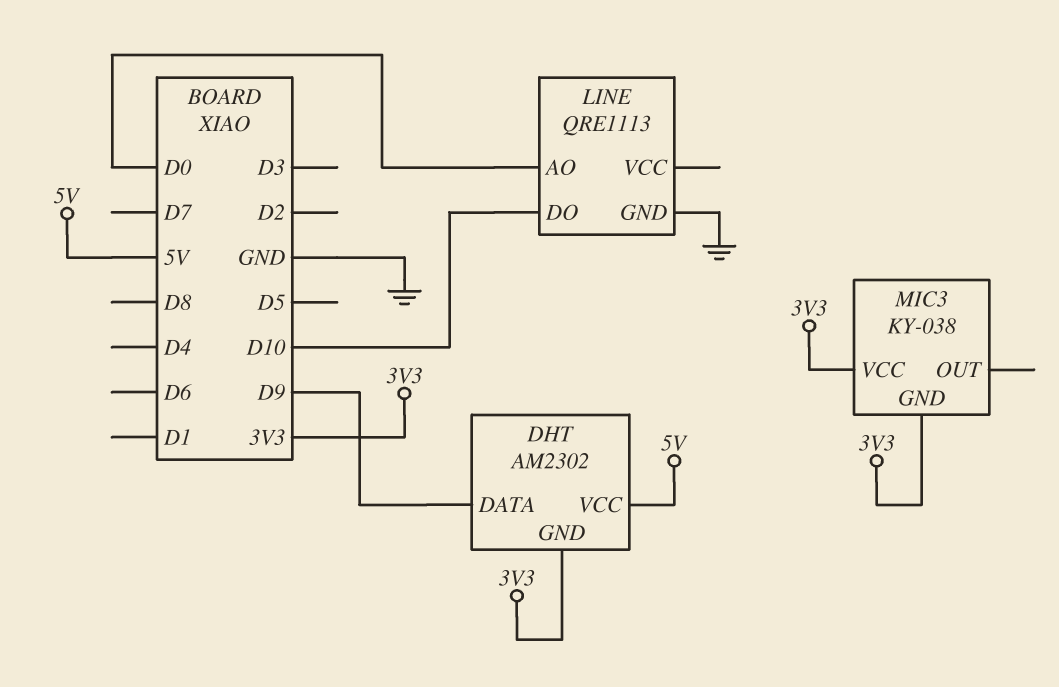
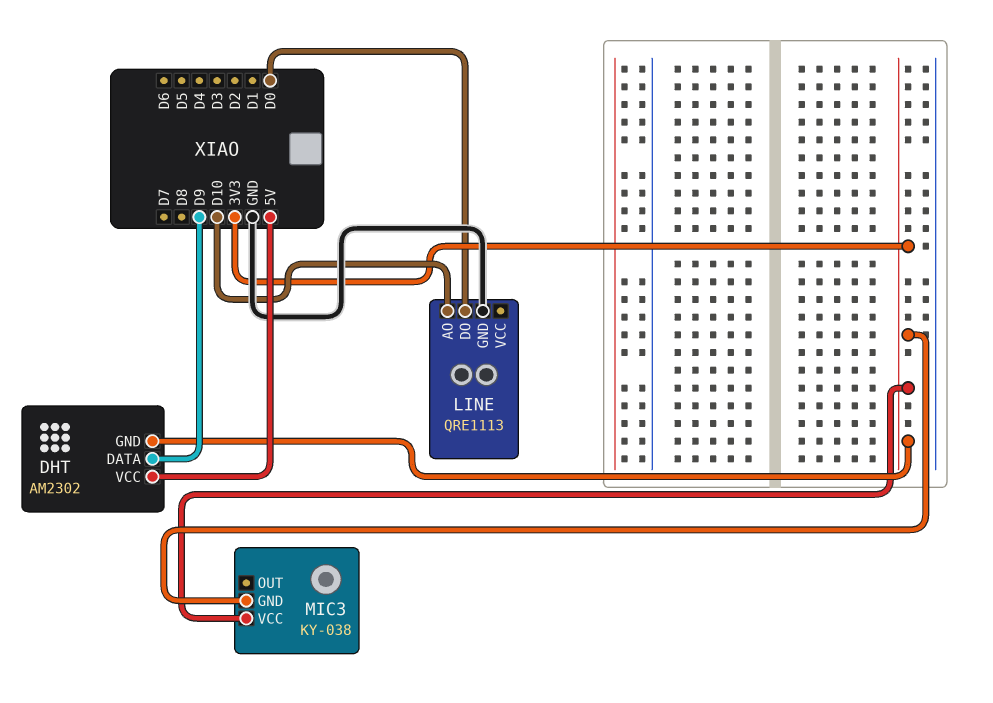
LINE pin AO: D0 -> D10
LINE pin DO: D10 -> D0

